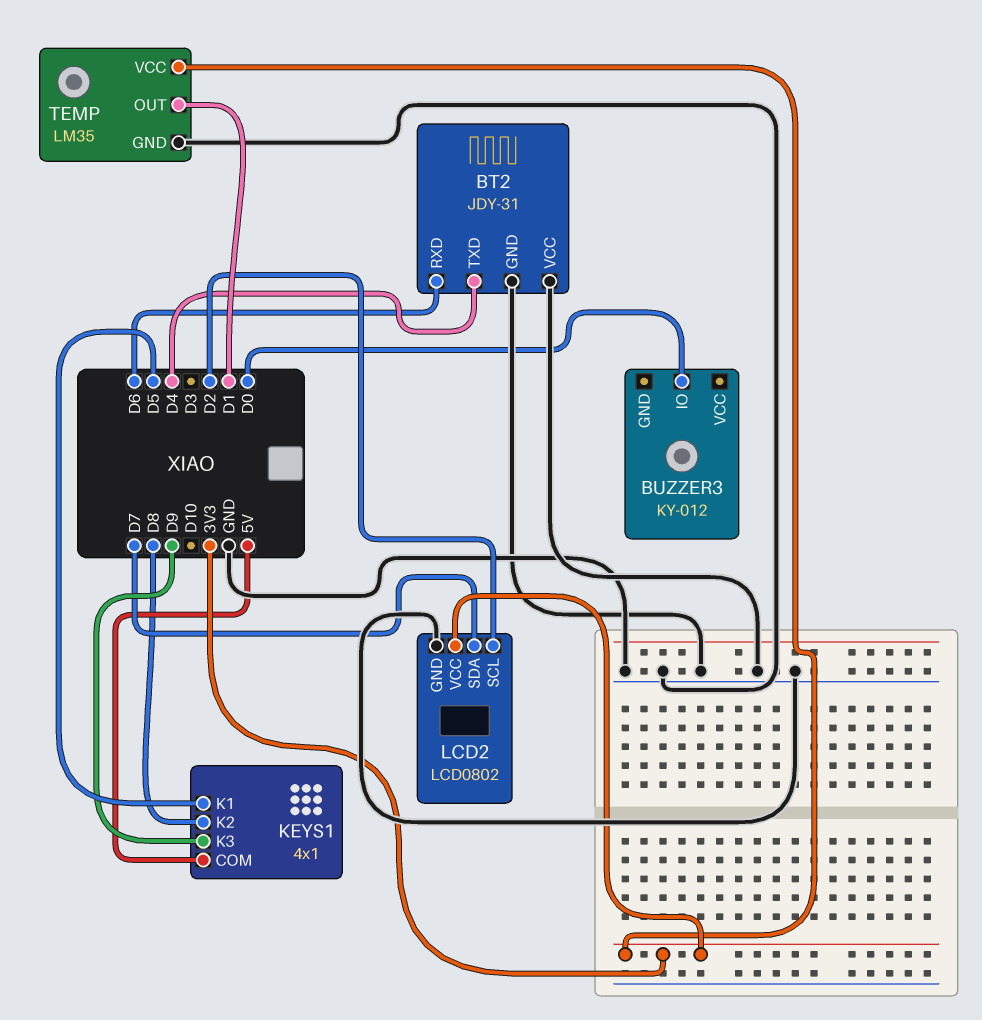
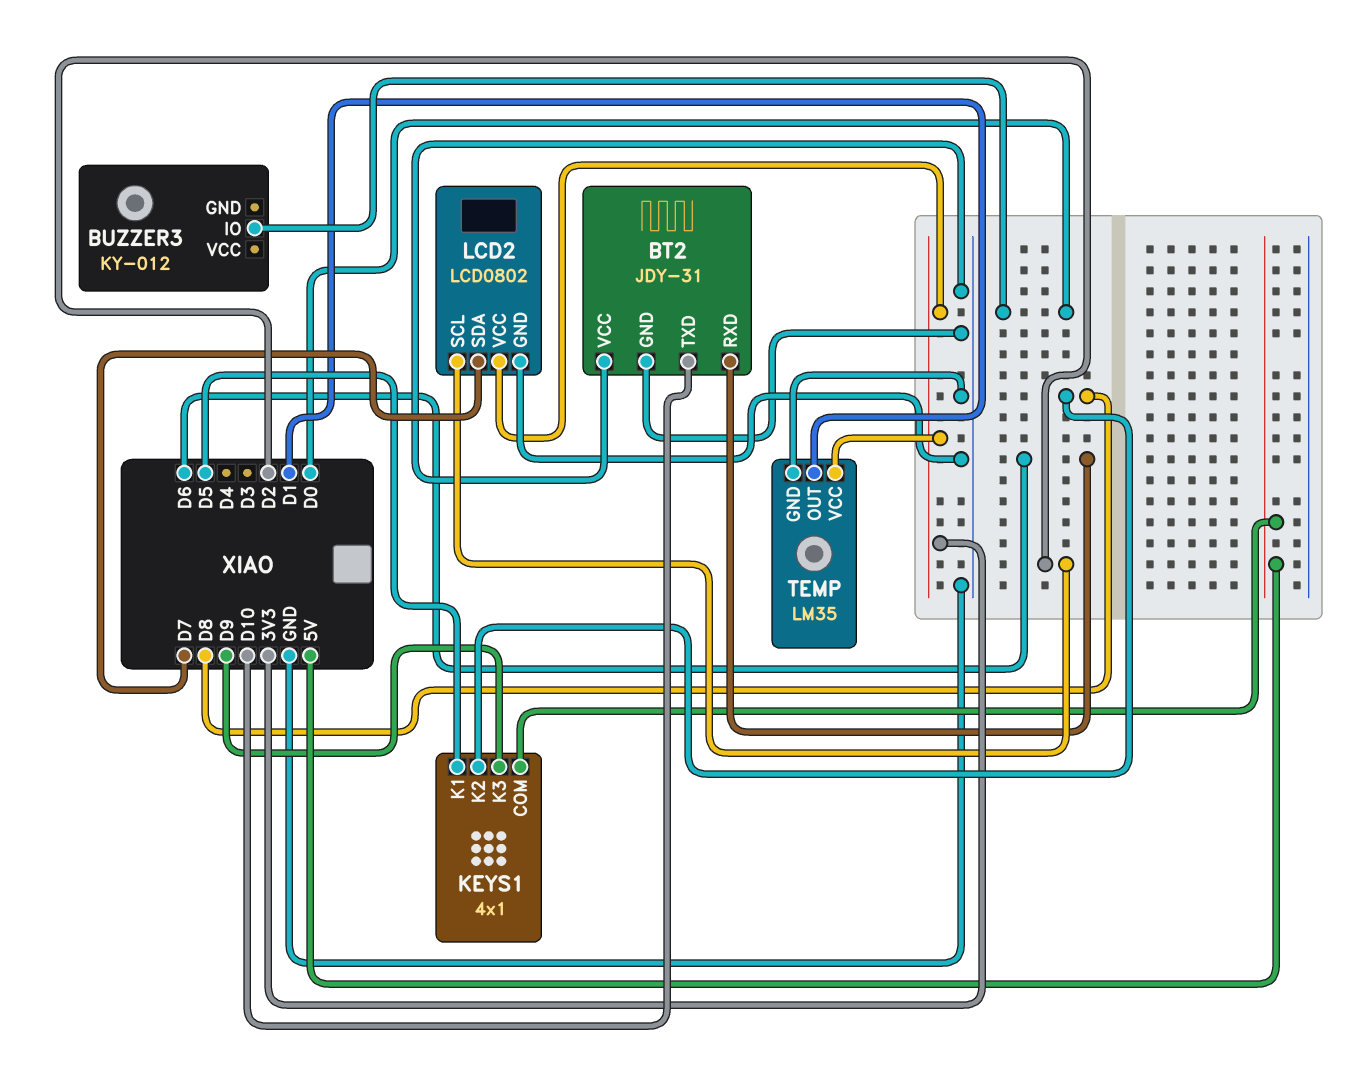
BT2 pin TXD: D4 -> D10

